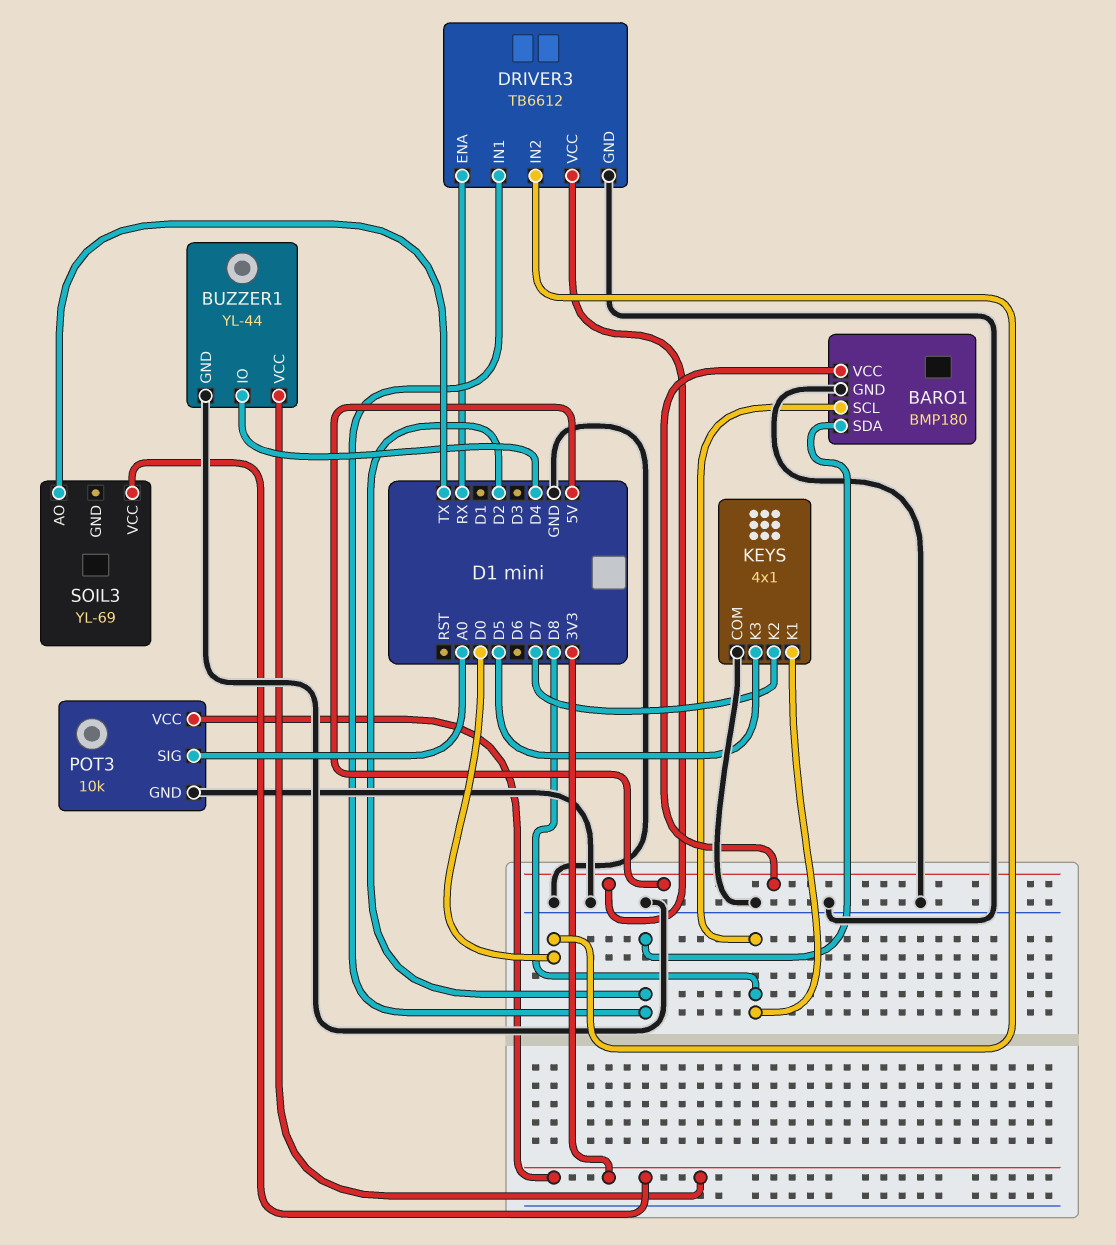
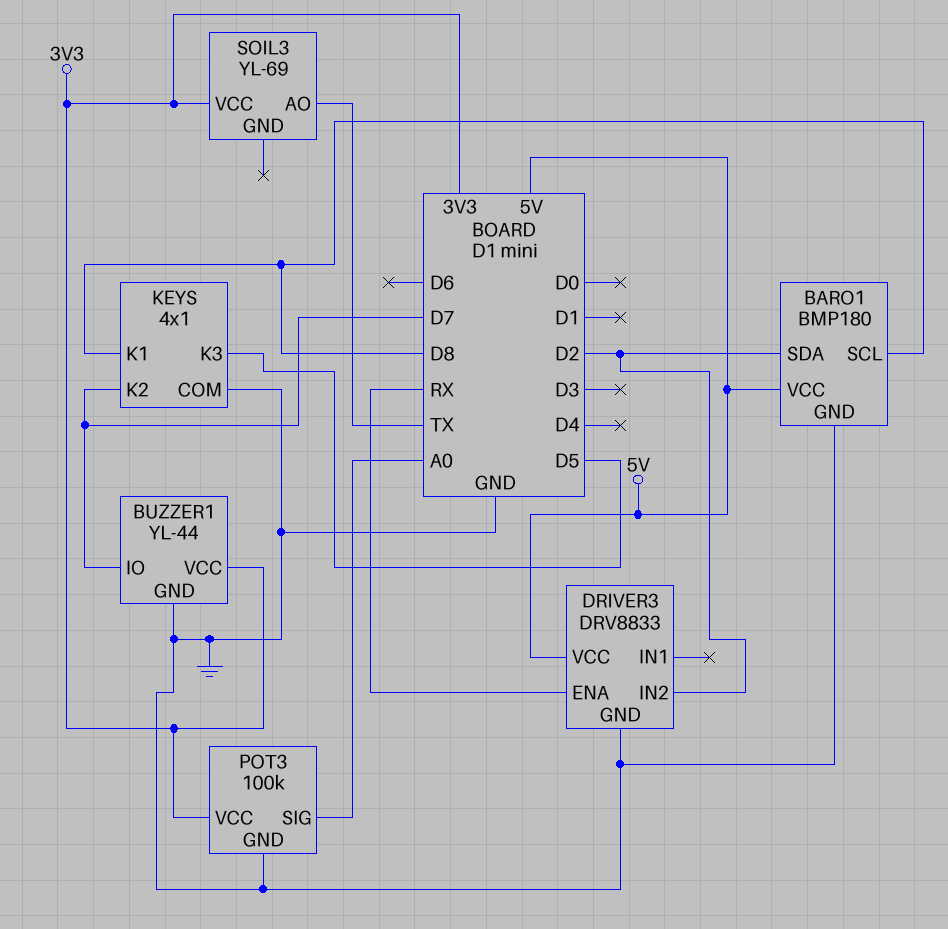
BUZZER1 pin IO: D4 -> D7
DRIVER3: TB6612 -> DRV8833
DRIVER3 pin IN1: D2 -> none
DRIVER3 pin IN2: D0 -> D2
POT3: 10k -> 100k

